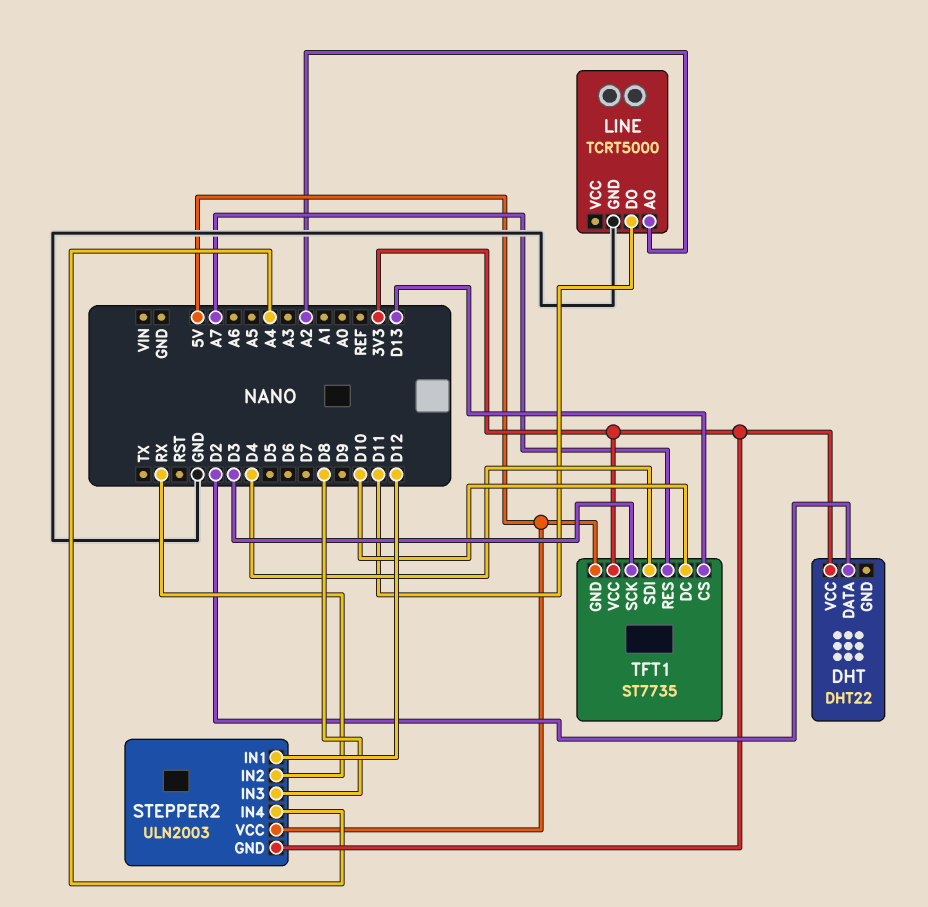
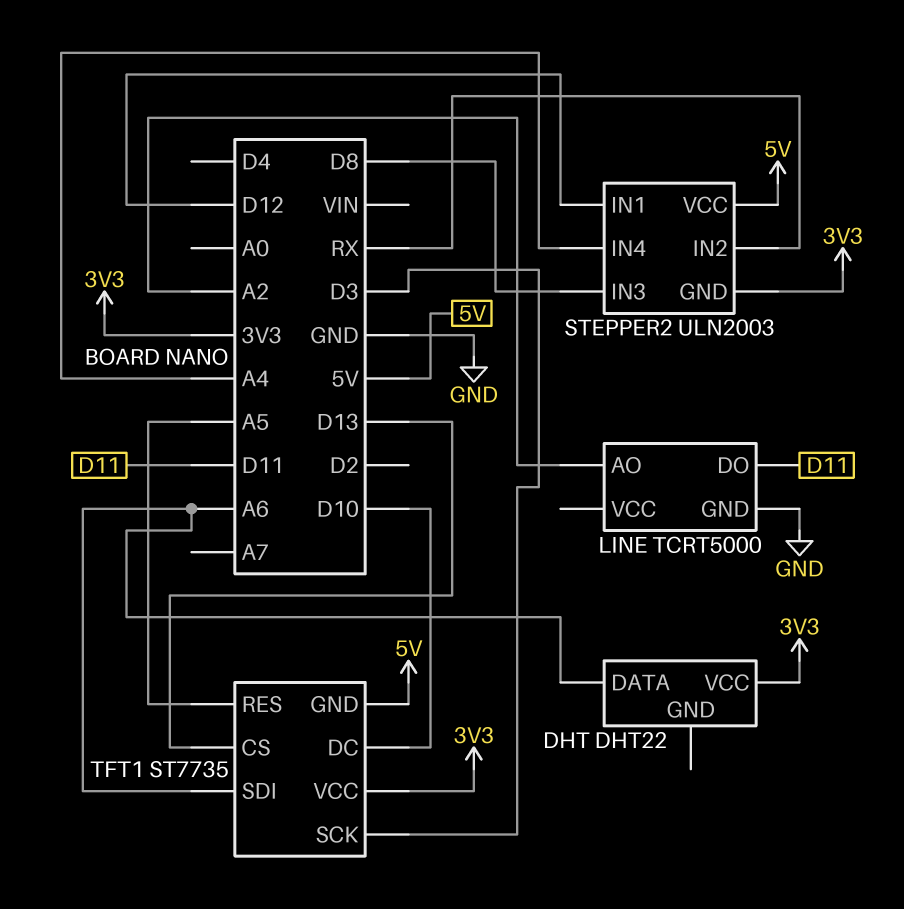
DHT pin DATA: D2 -> A6
TFT1 pin RES: A7 -> A5
TFT1 pin SDI: D4 -> A6

